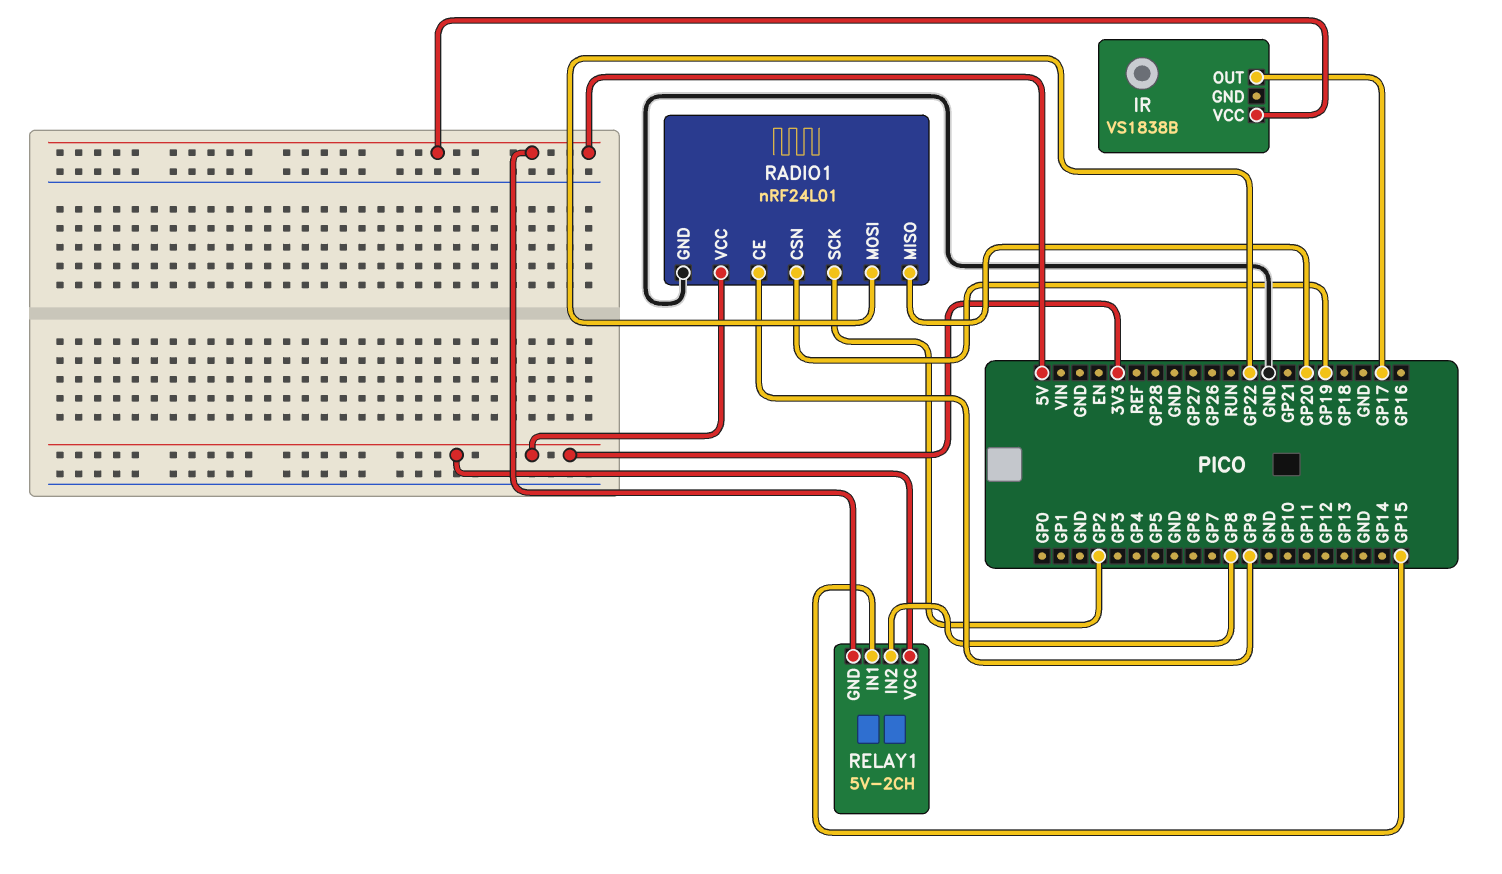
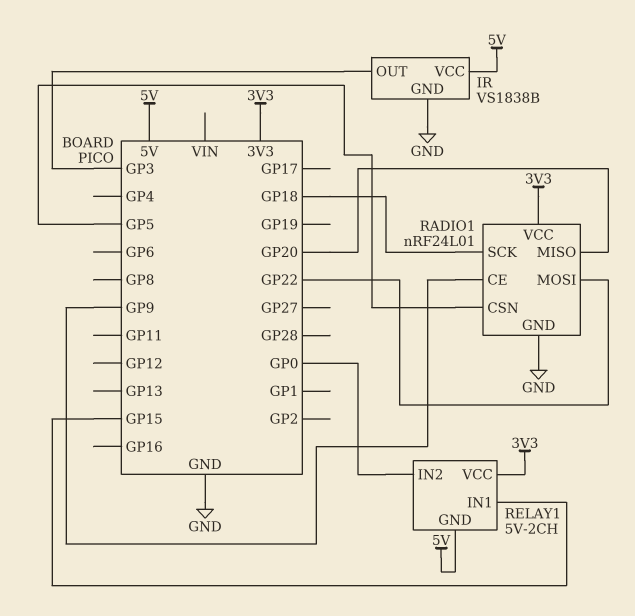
IR pin GND: none -> GND
IR pin OUT: GP17 -> GP3
RADIO1 pin CSN: GP19 -> GP5
RADIO1 pin SCK: GP2 -> GP18
RELAY1 pin IN2: GP8 -> GP0

